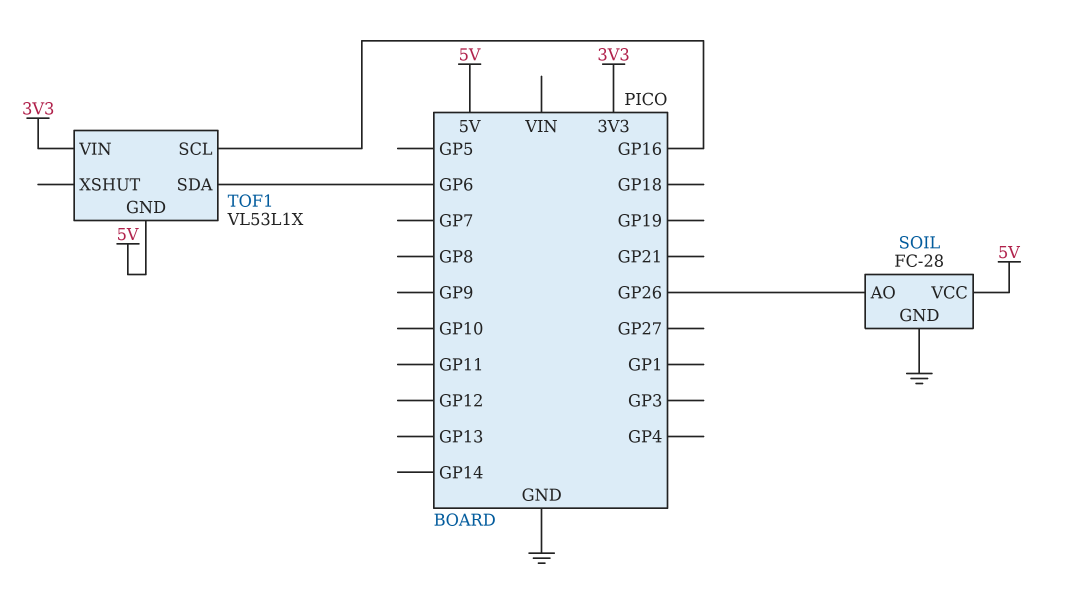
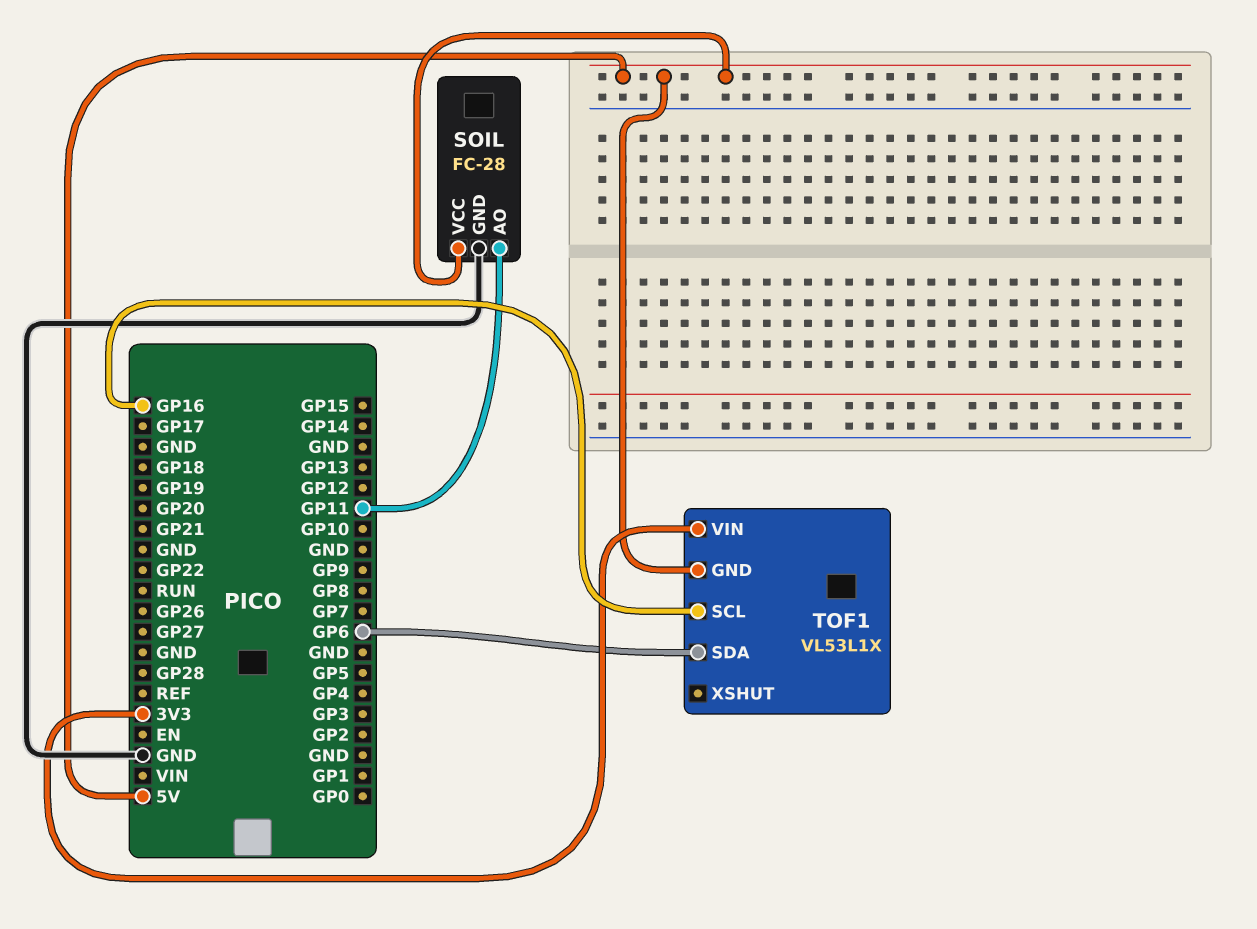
SOIL pin AO: GP26 -> GP11

